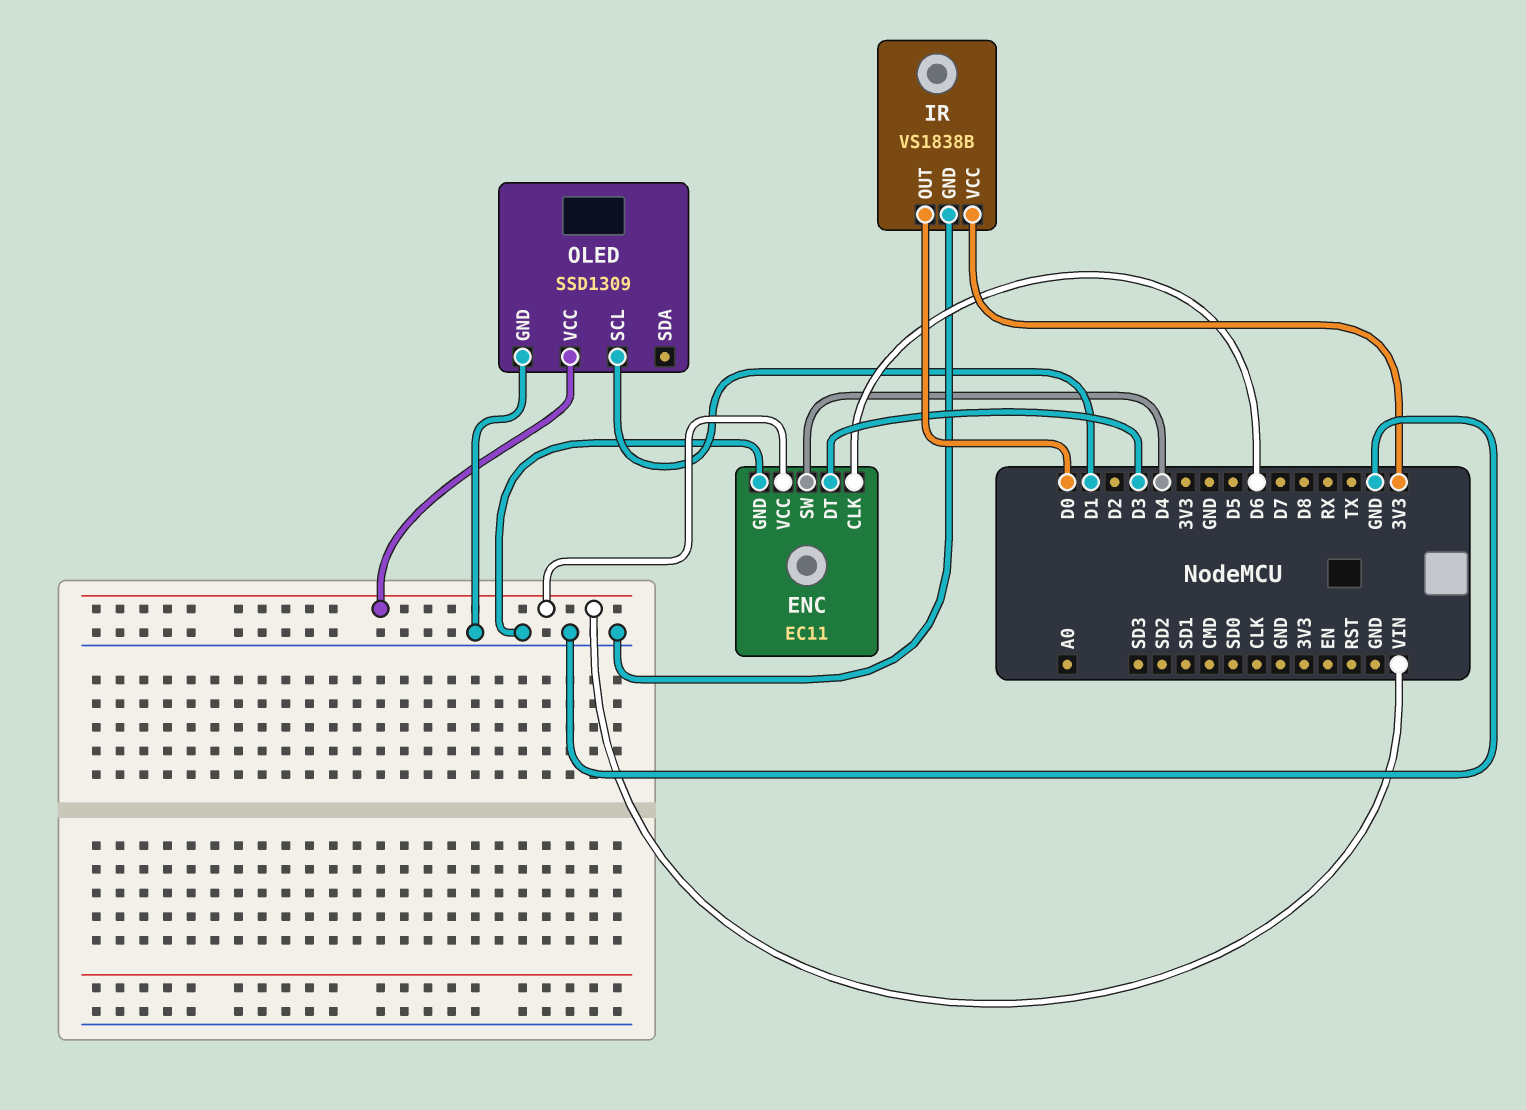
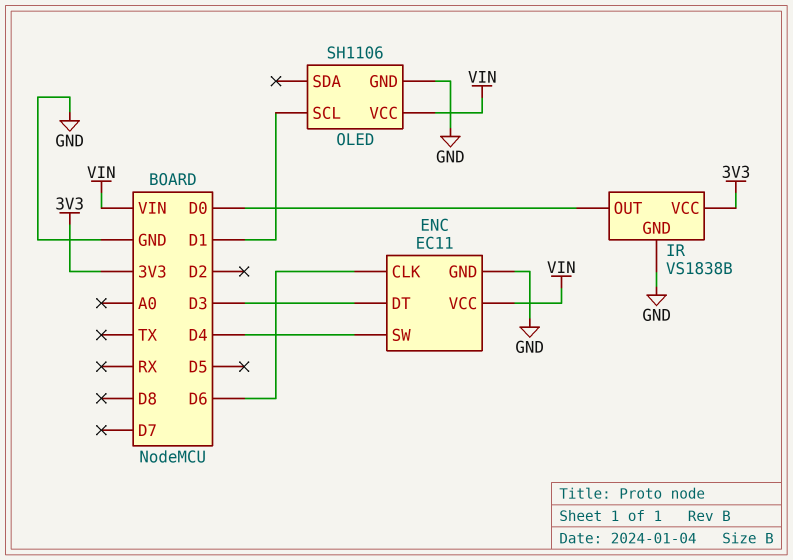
OLED: SSD1309 -> SH1106

